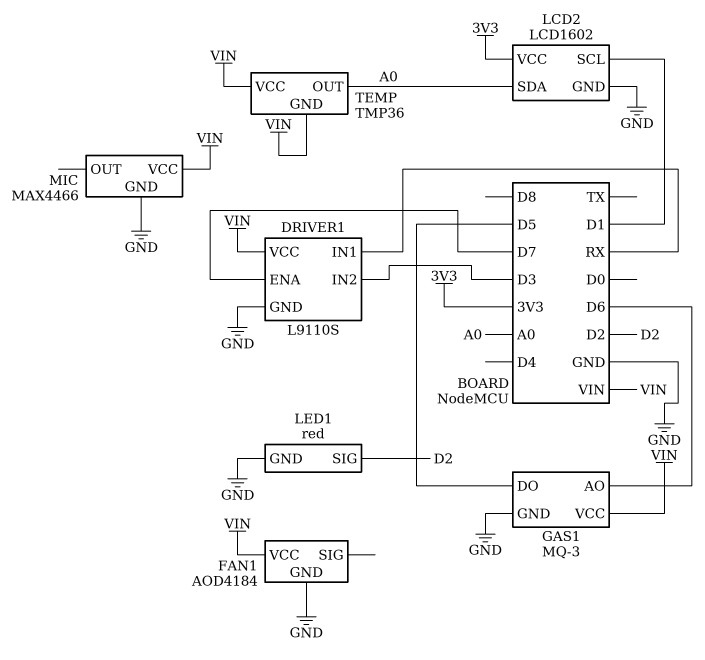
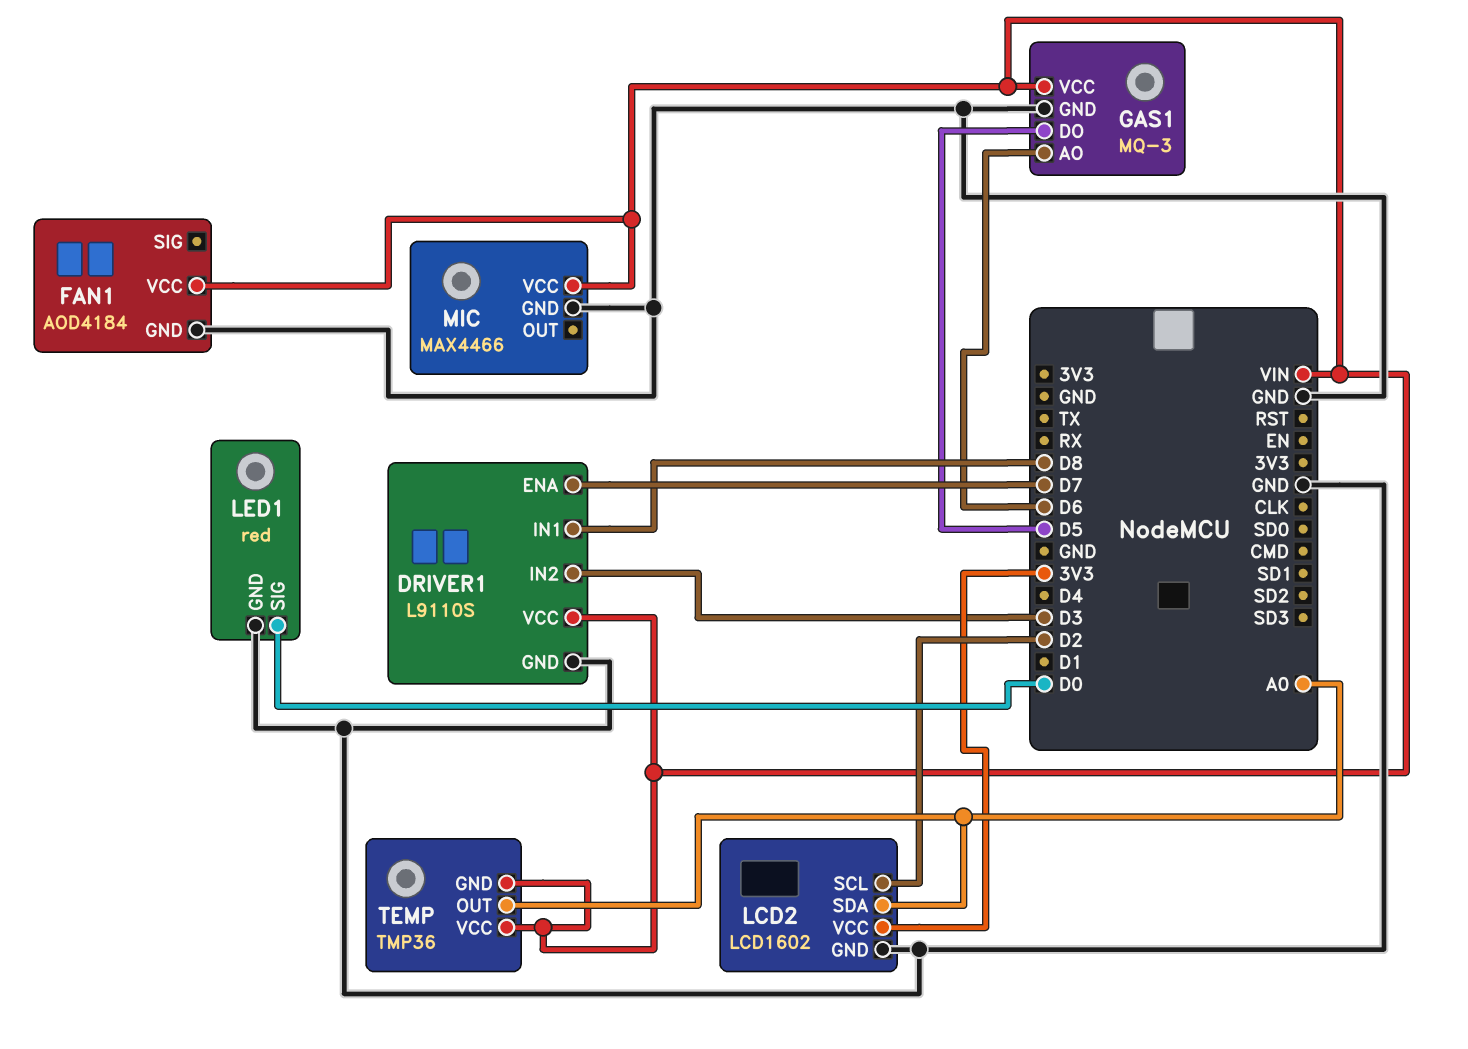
DRIVER1 pin IN1: RX -> D8
LCD2 pin SCL: D1 -> D2
LED1 pin SIG: D2 -> D0

